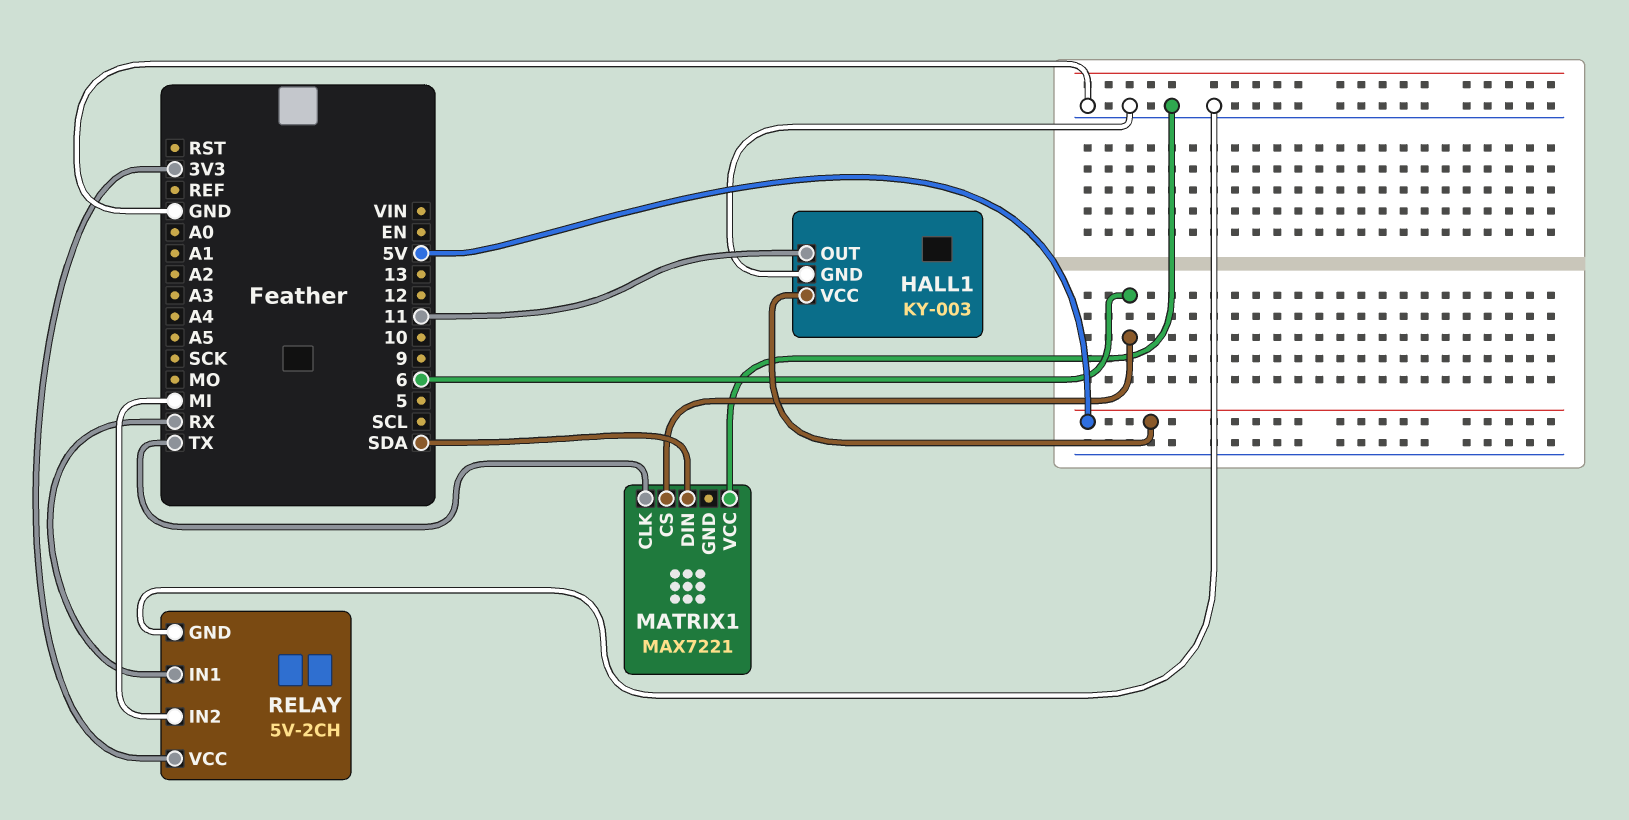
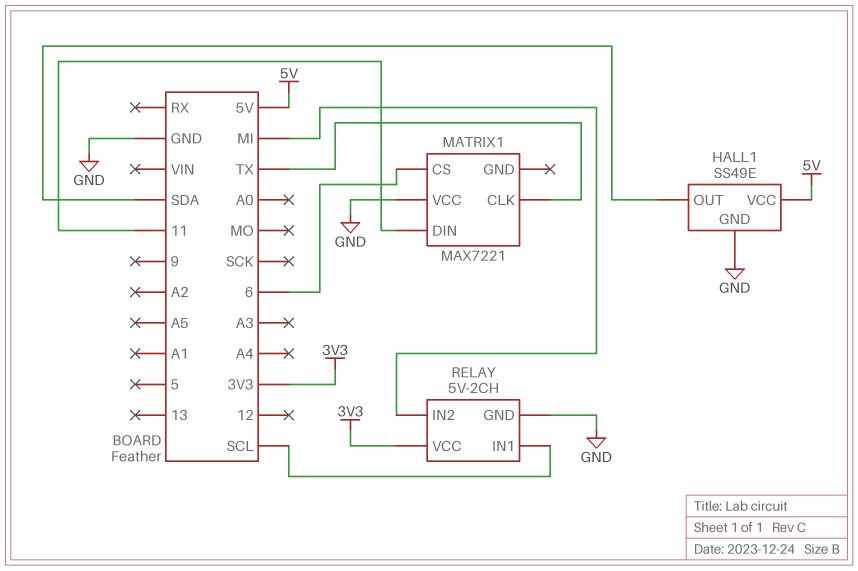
HALL1: KY-003 -> SS49E
HALL1 pin OUT: 11 -> SDA
MATRIX1 pin DIN: SDA -> 11
RELAY pin IN1: RX -> SCL

